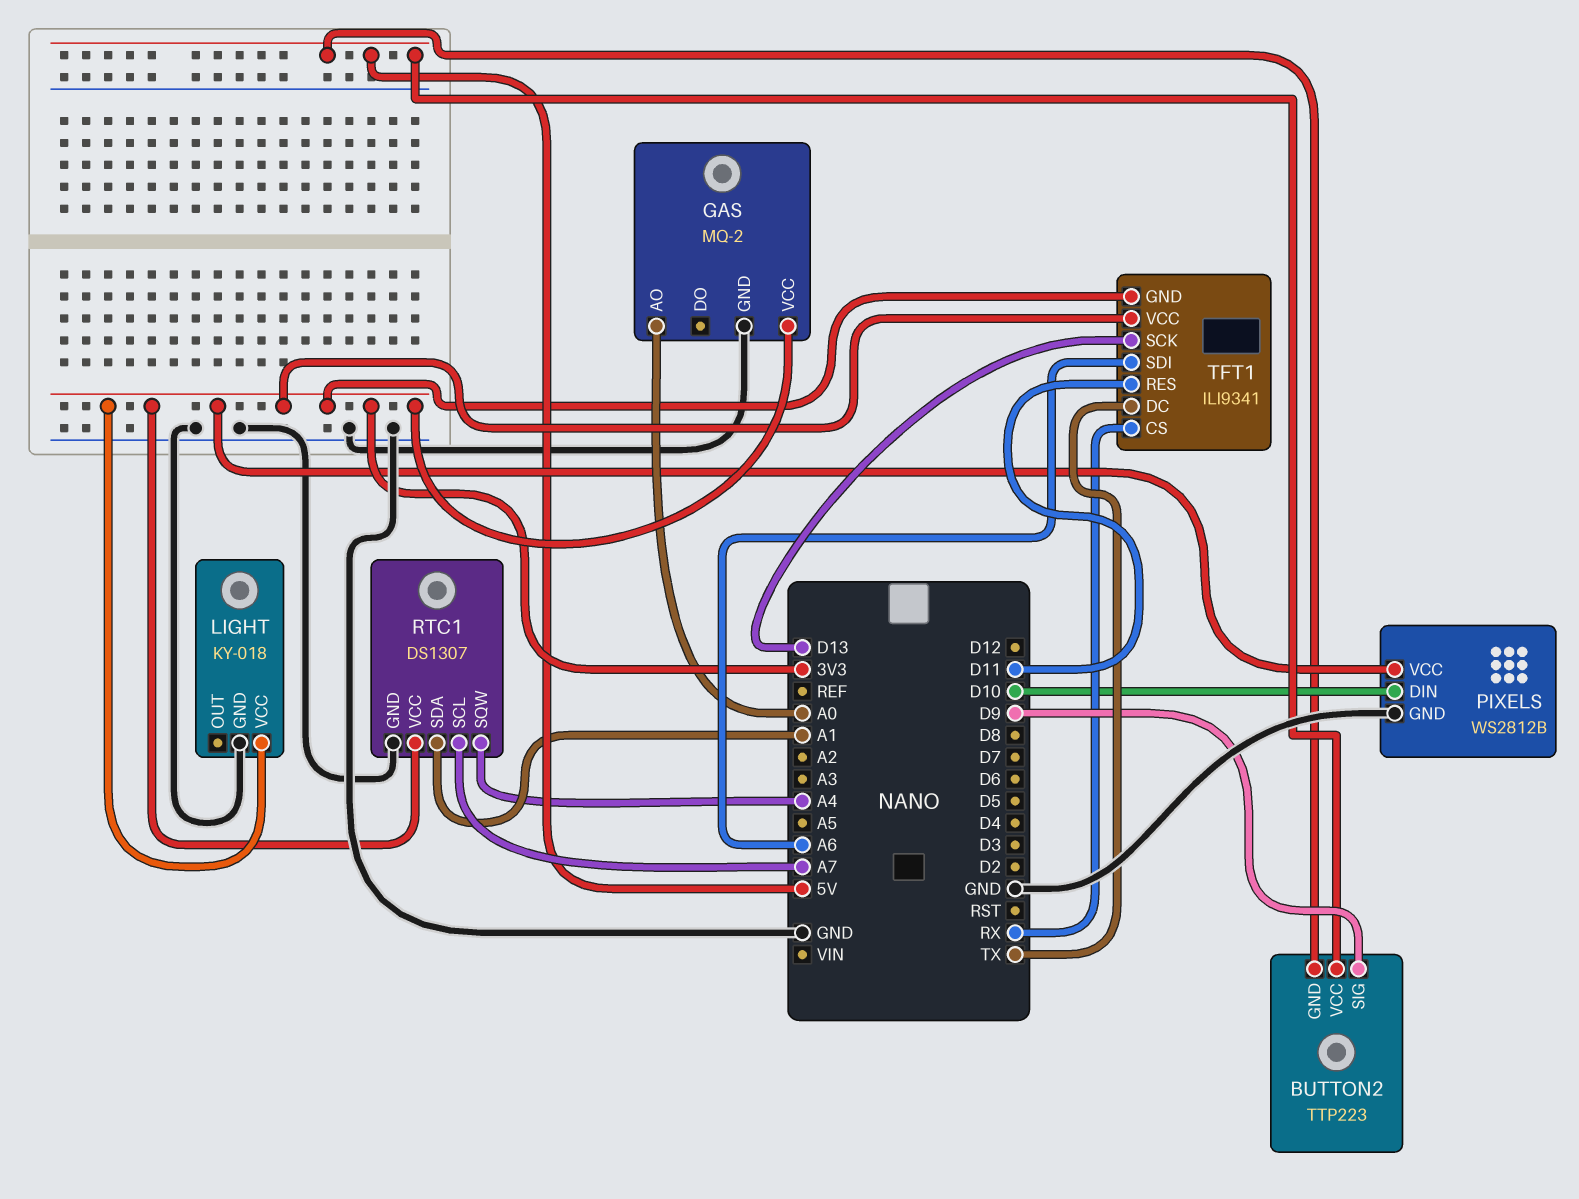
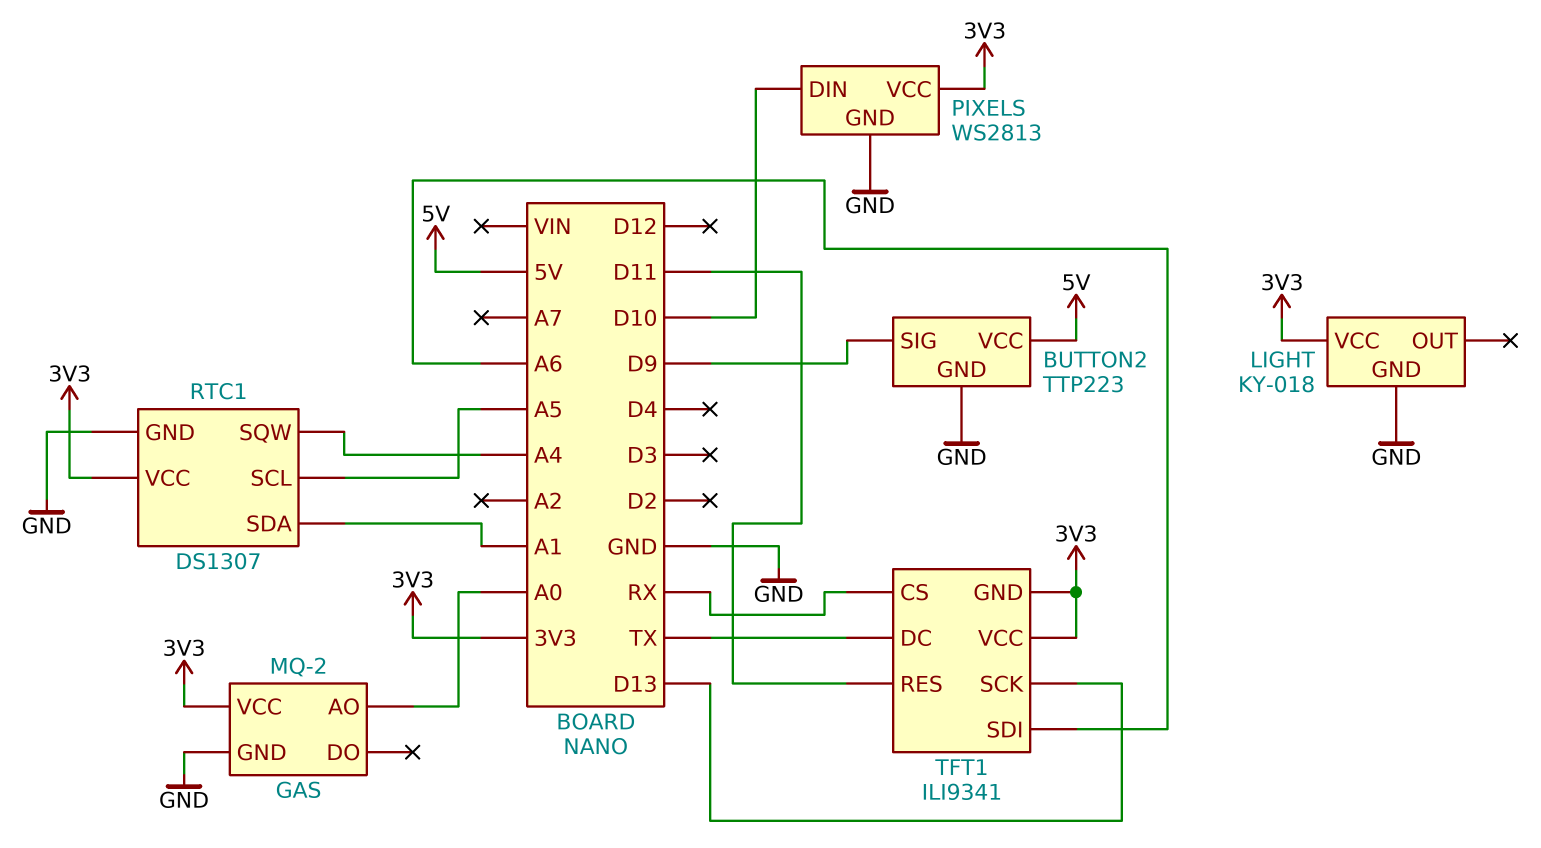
BUTTON2 pin GND: 5V -> GND
PIXELS: WS2812B -> WS2813
RTC1 pin SCL: A7 -> A5

